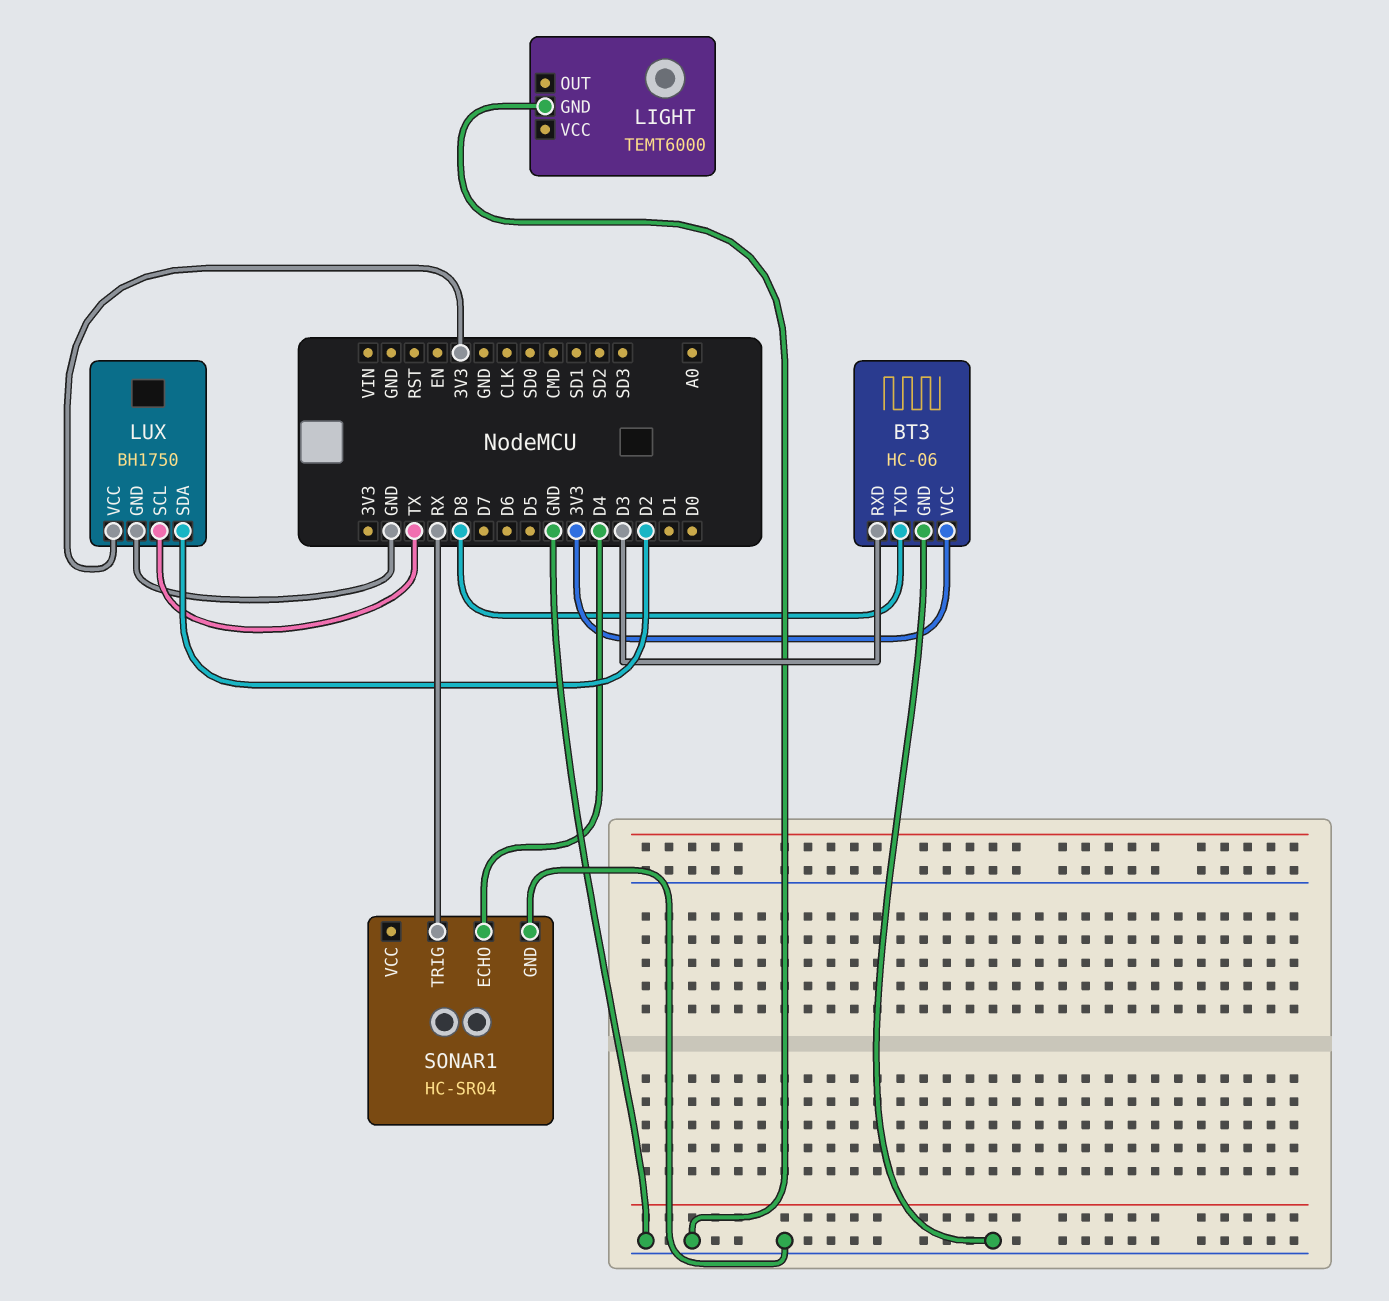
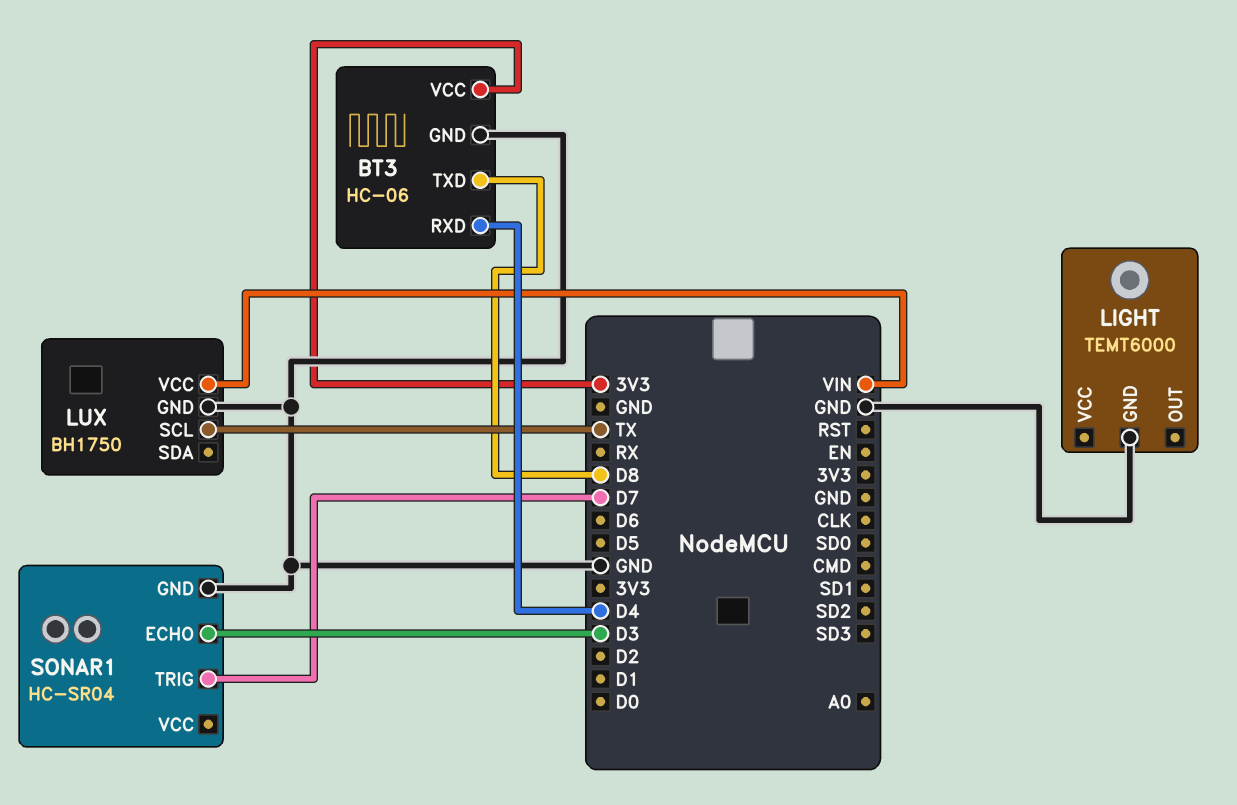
BT3 pin RXD: D3 -> D4
LUX pin SDA: D2 -> none
LUX pin VCC: 3V3 -> VIN
SONAR1 pin ECHO: D4 -> D3
SONAR1 pin TRIG: RX -> D7

